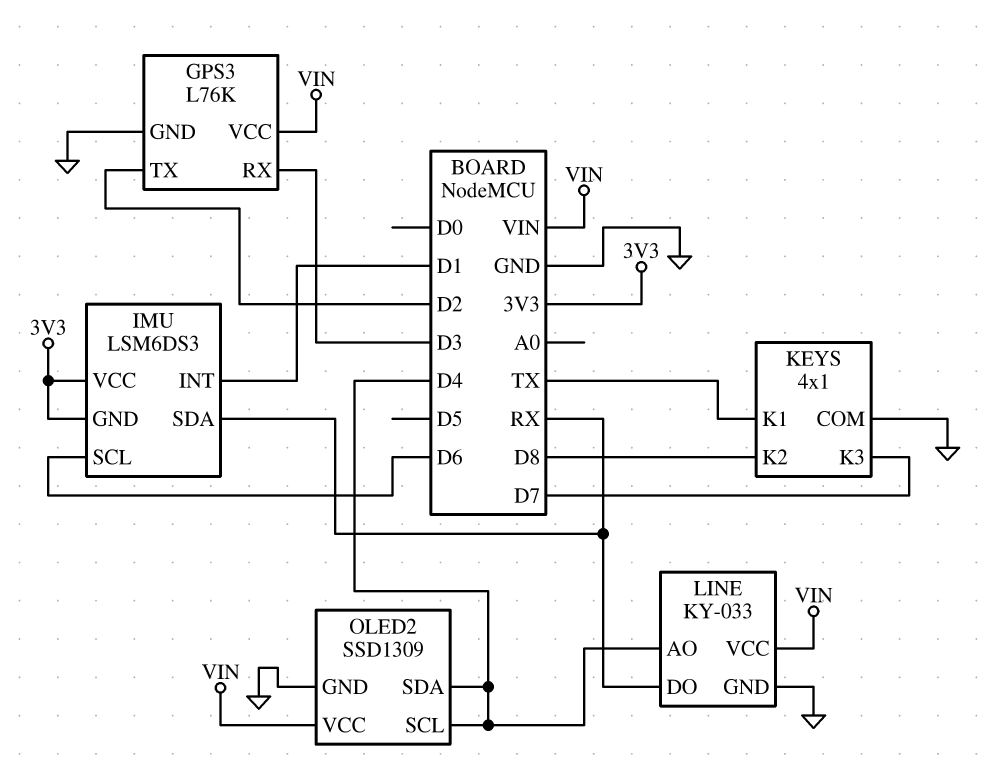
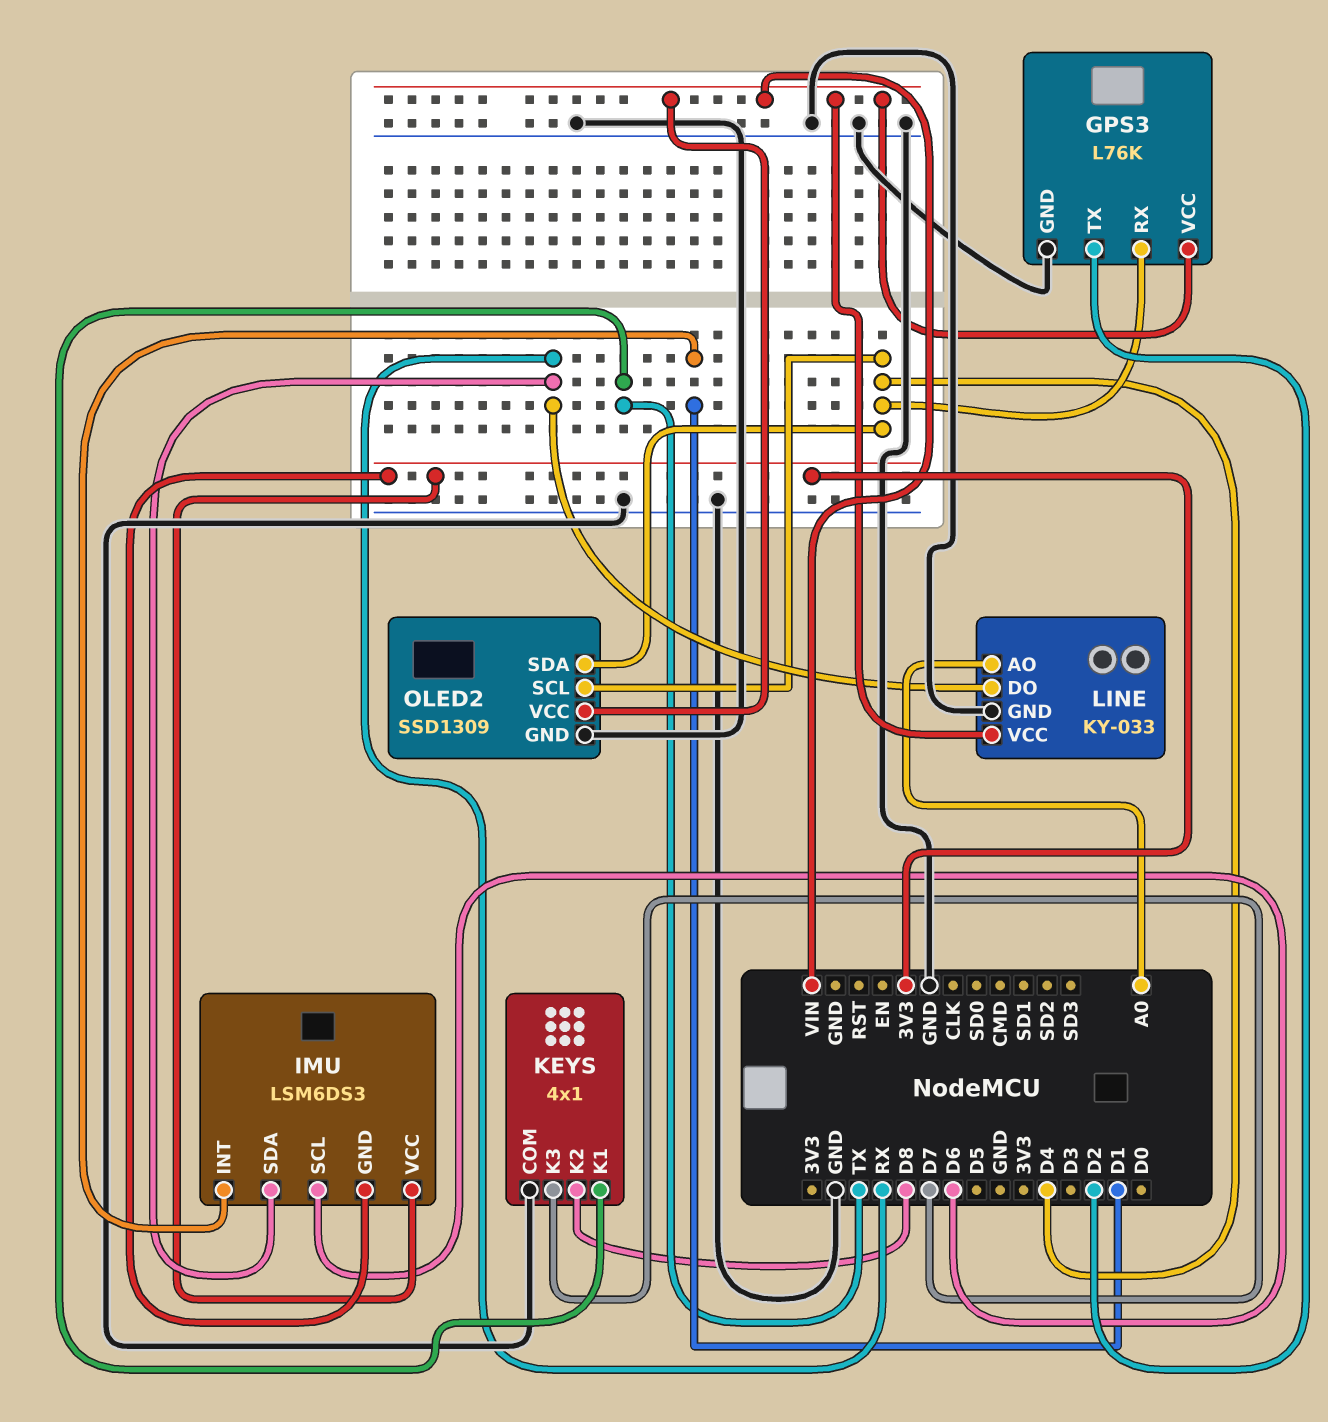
GPS3 pin RX: D3 -> D4
LINE pin AO: D4 -> A0

